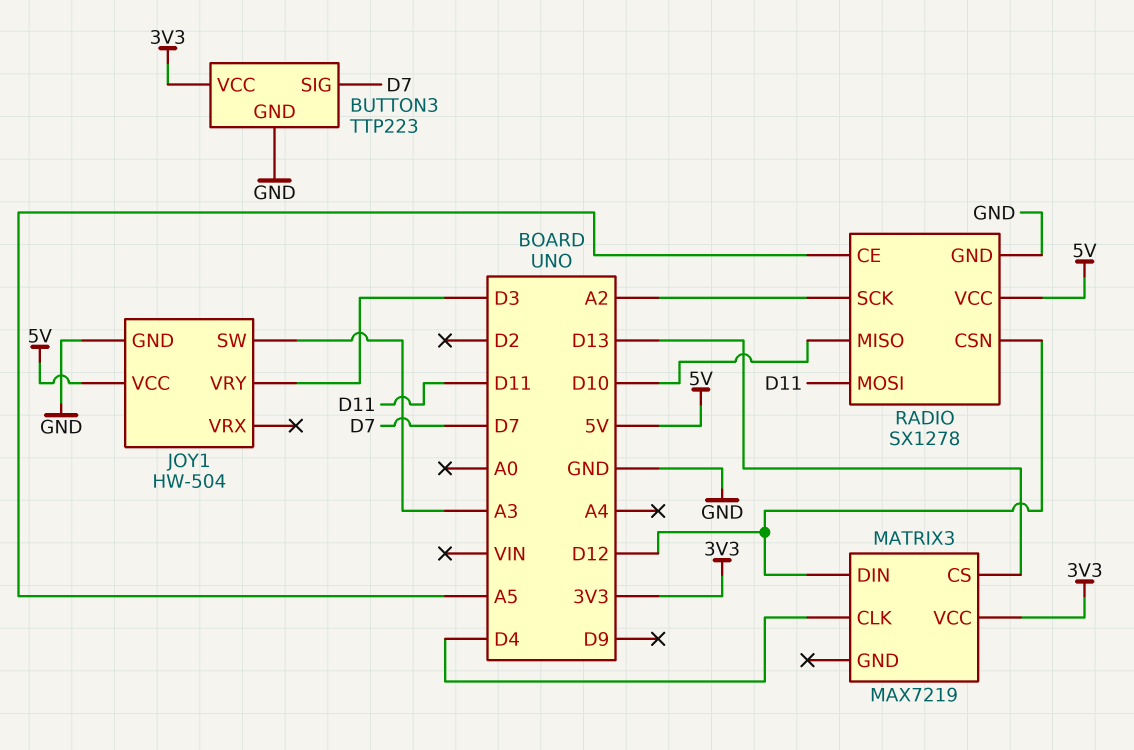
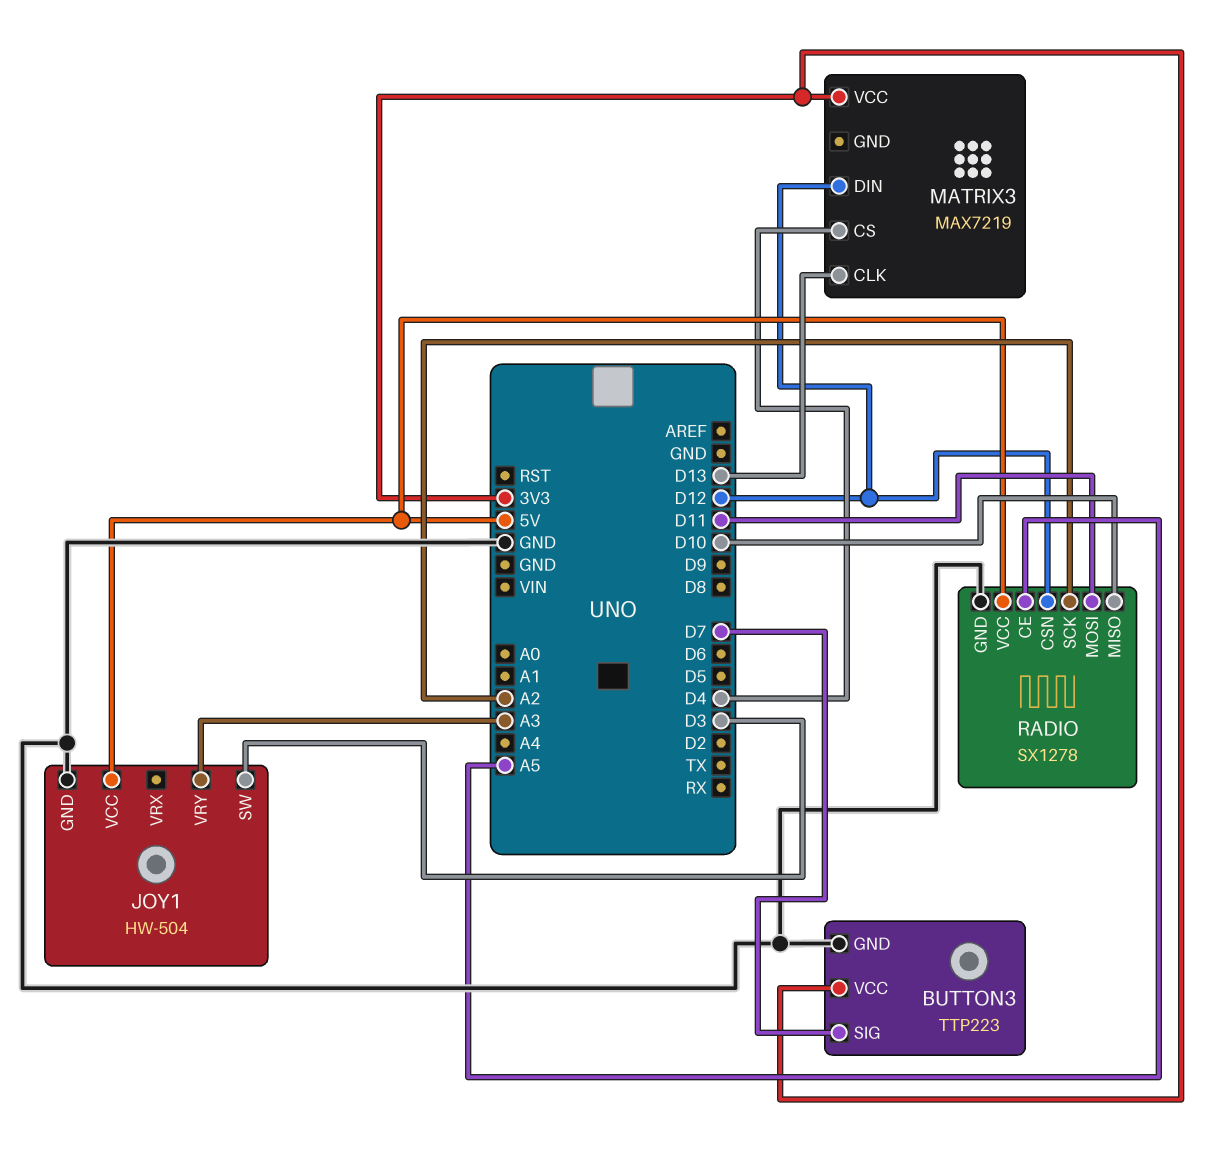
JOY1 pin SW: A3 -> D3
JOY1 pin VRY: D3 -> A3
MATRIX3 pin CLK: D4 -> D13
MATRIX3 pin CS: D13 -> D4

